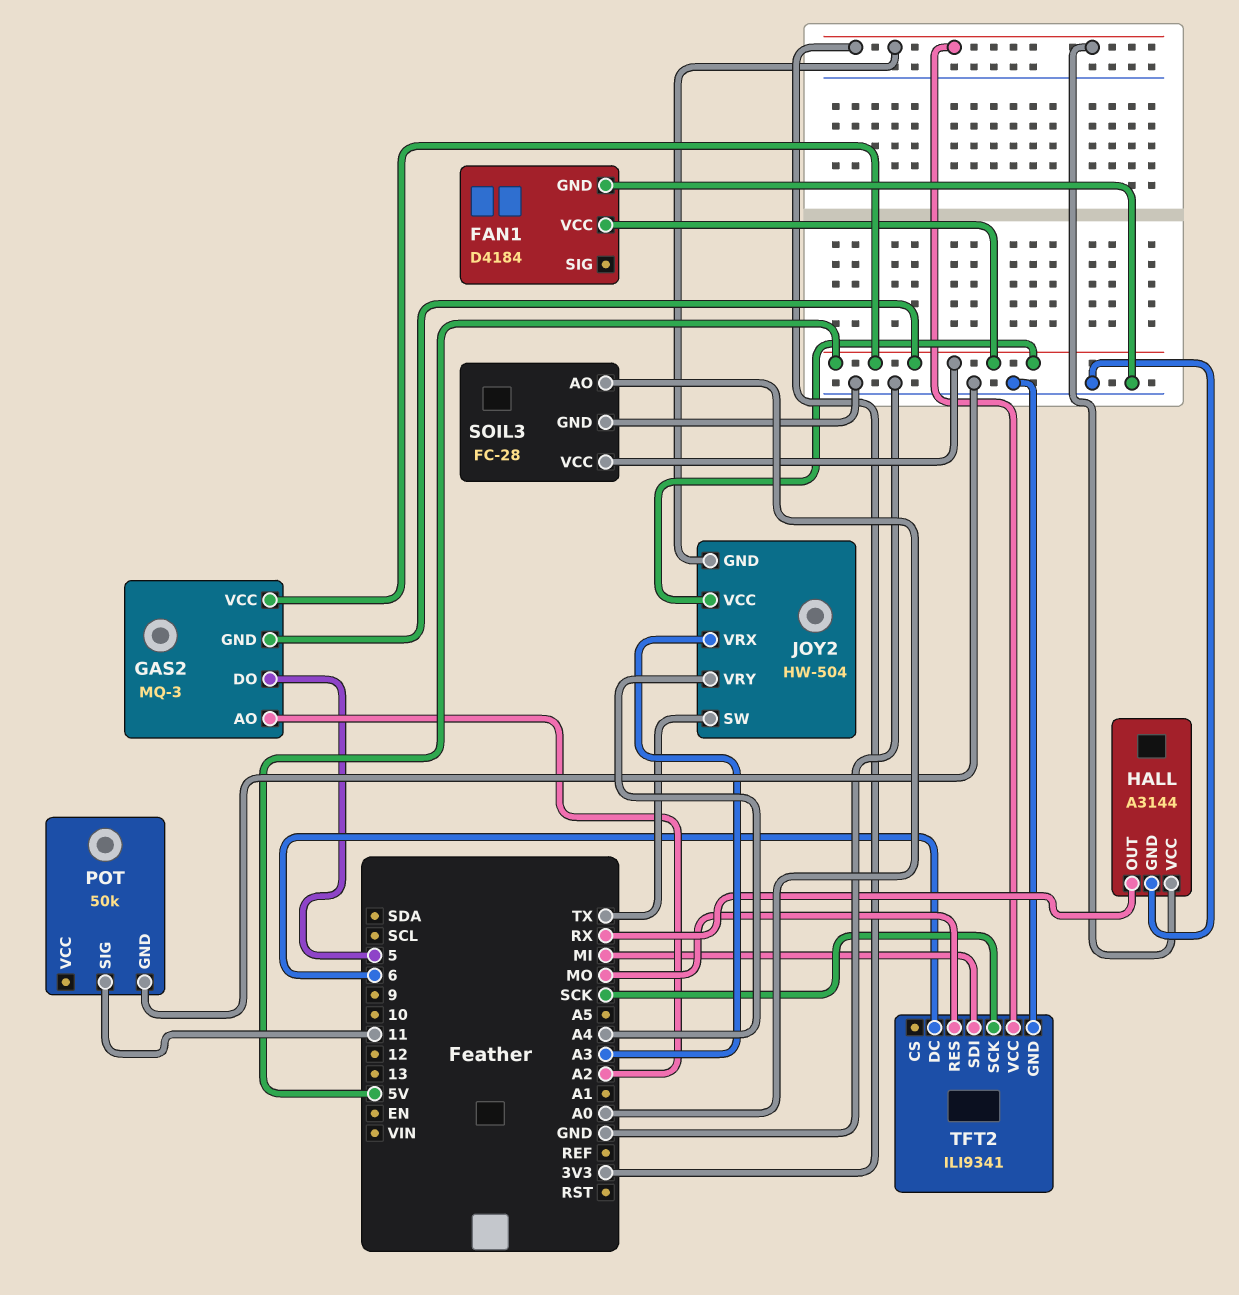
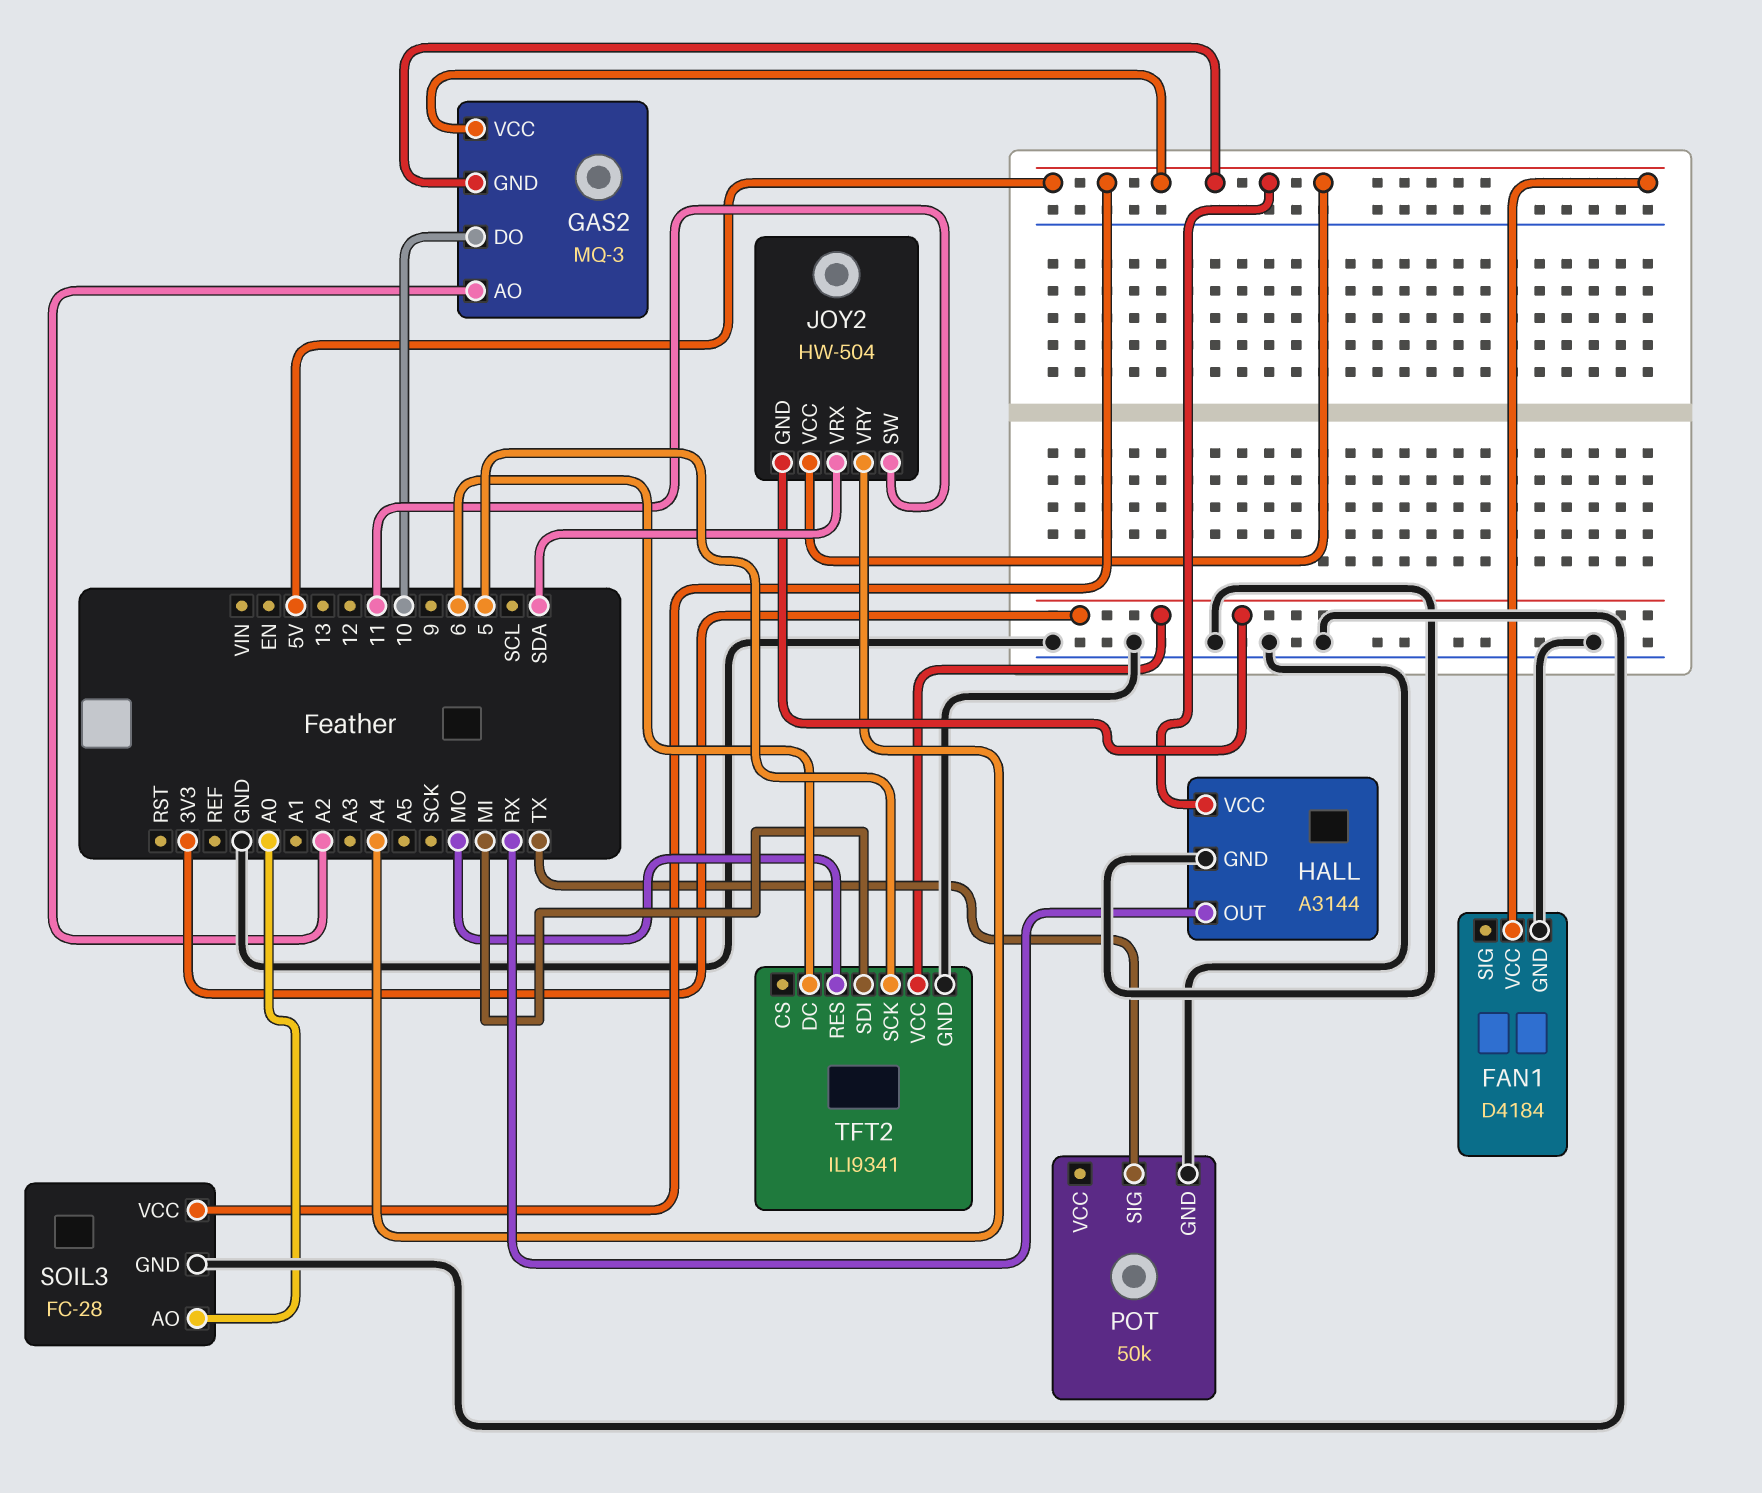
GAS2 pin DO: 5 -> 10
HALL pin VCC: 3V3 -> 5V
JOY2 pin SW: TX -> 11
JOY2 pin VRX: A3 -> SDA
POT pin SIG: 11 -> TX
TFT2 pin SCK: SCK -> 5

